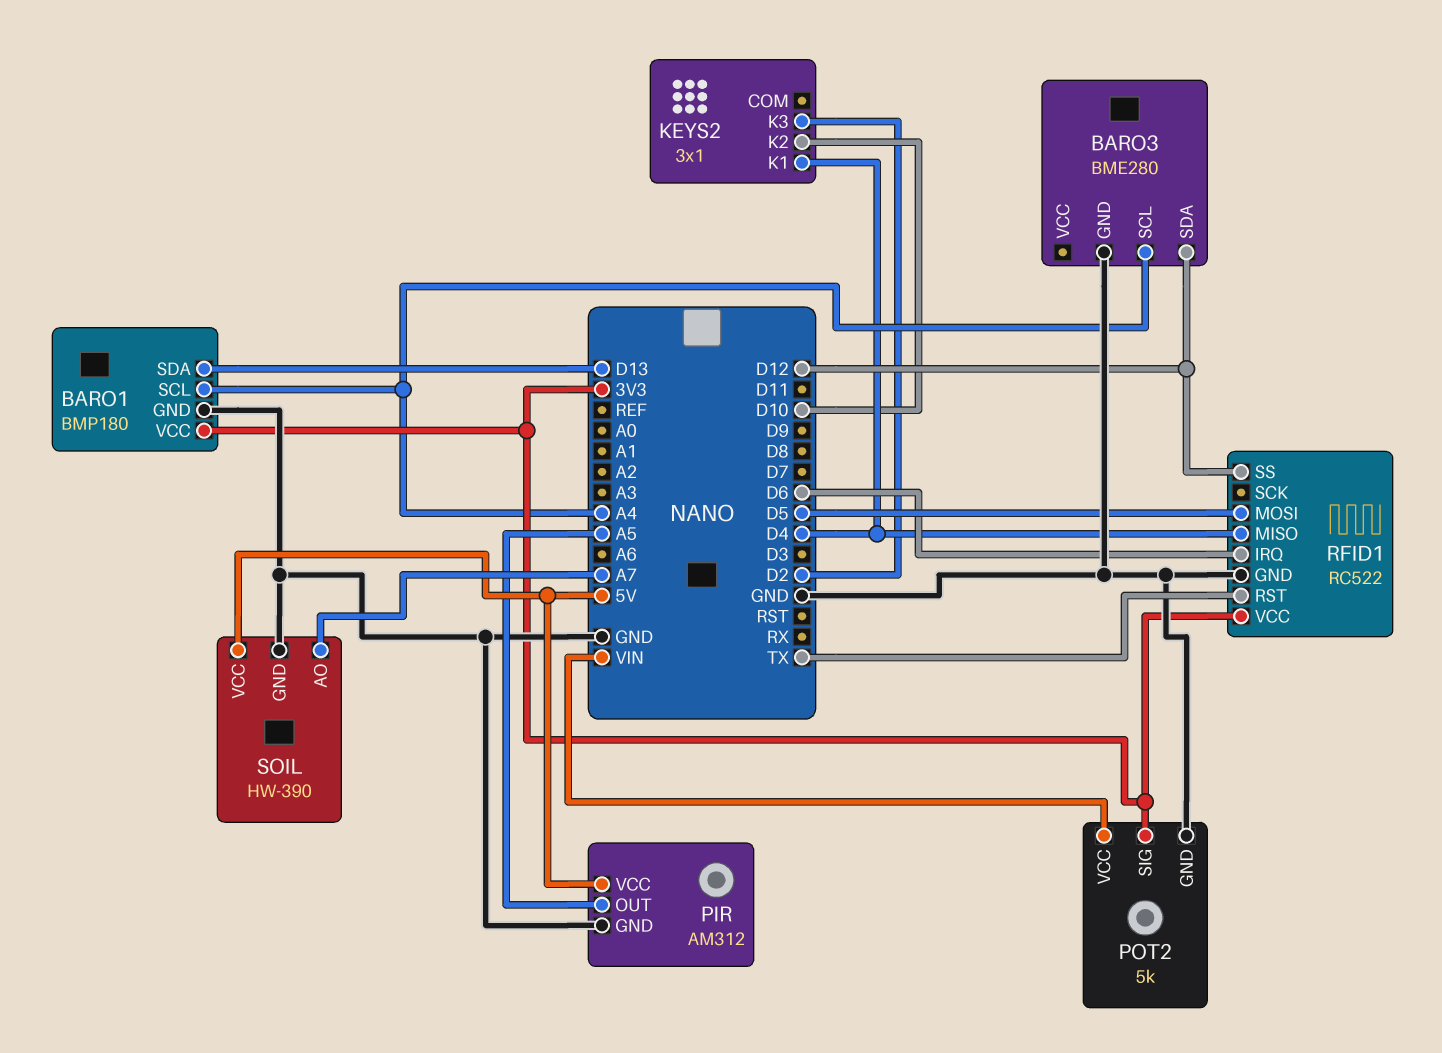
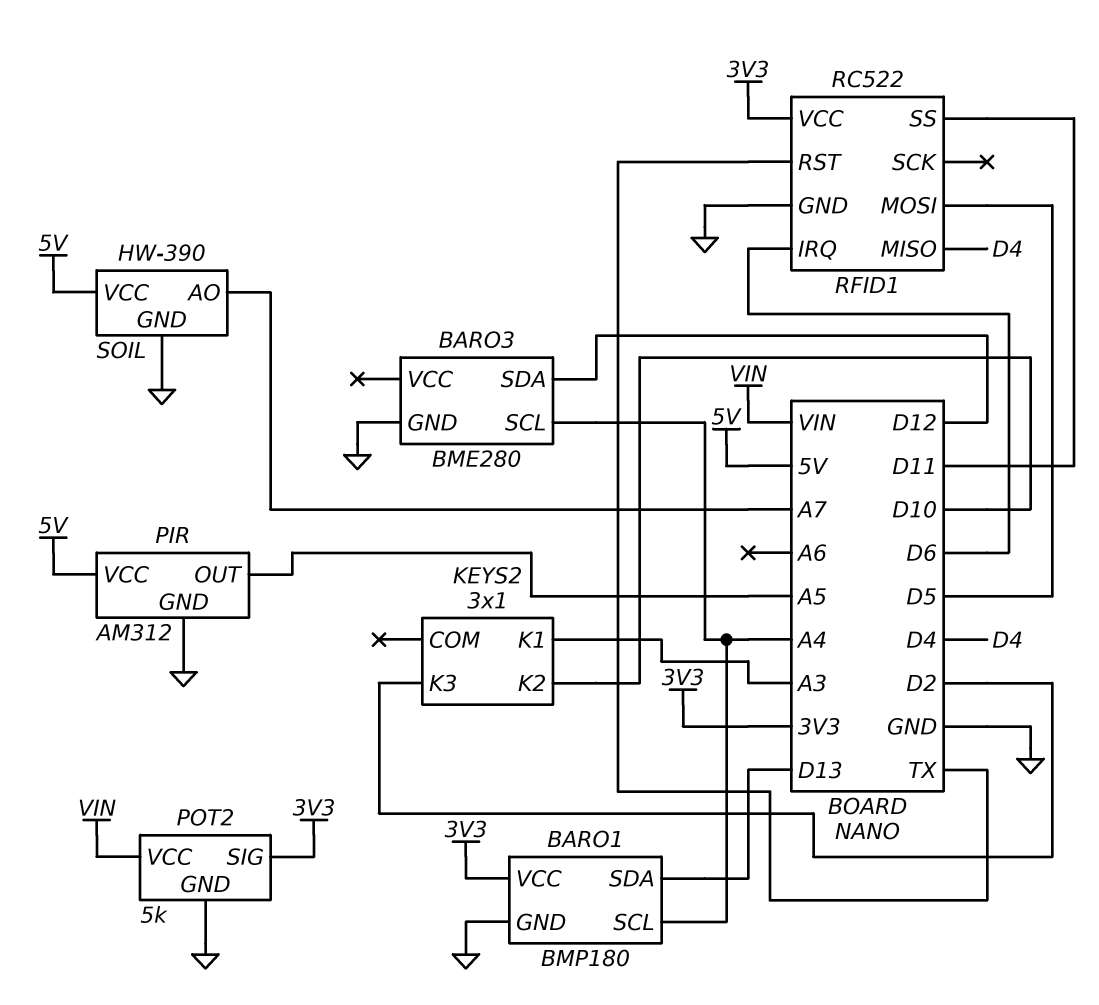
KEYS2 pin K1: D4 -> A3
RFID1 pin SS: D12 -> D11

